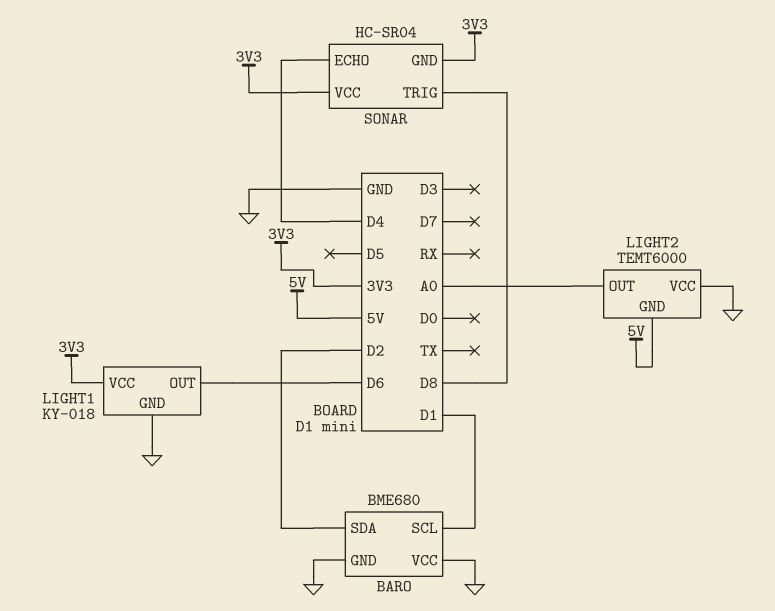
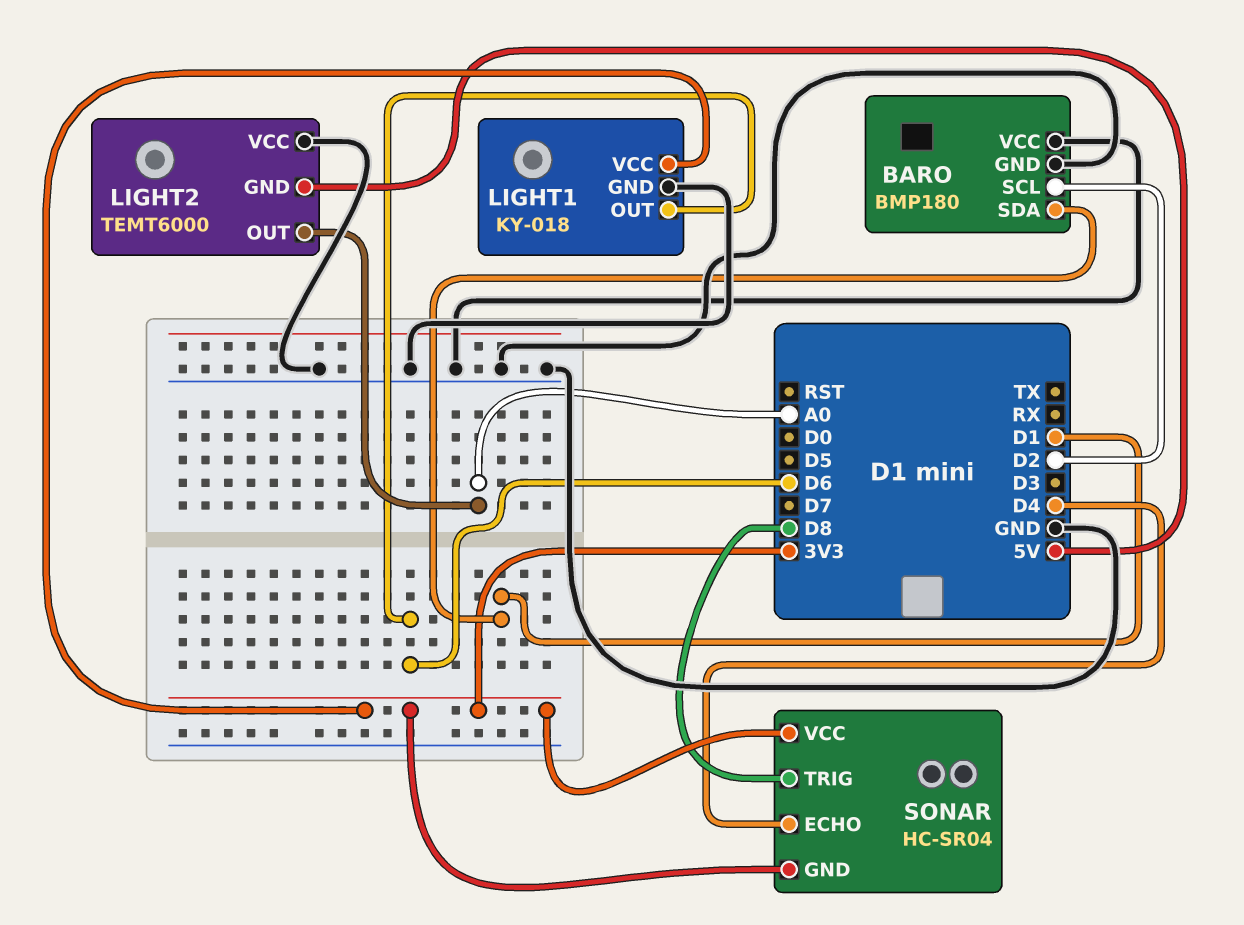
BARO: BME680 -> BMP180
BARO pin SCL: D1 -> D2
BARO pin SDA: D2 -> D1

